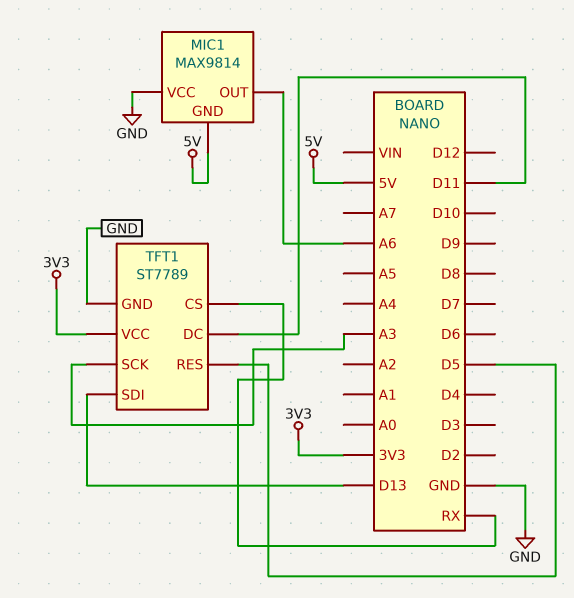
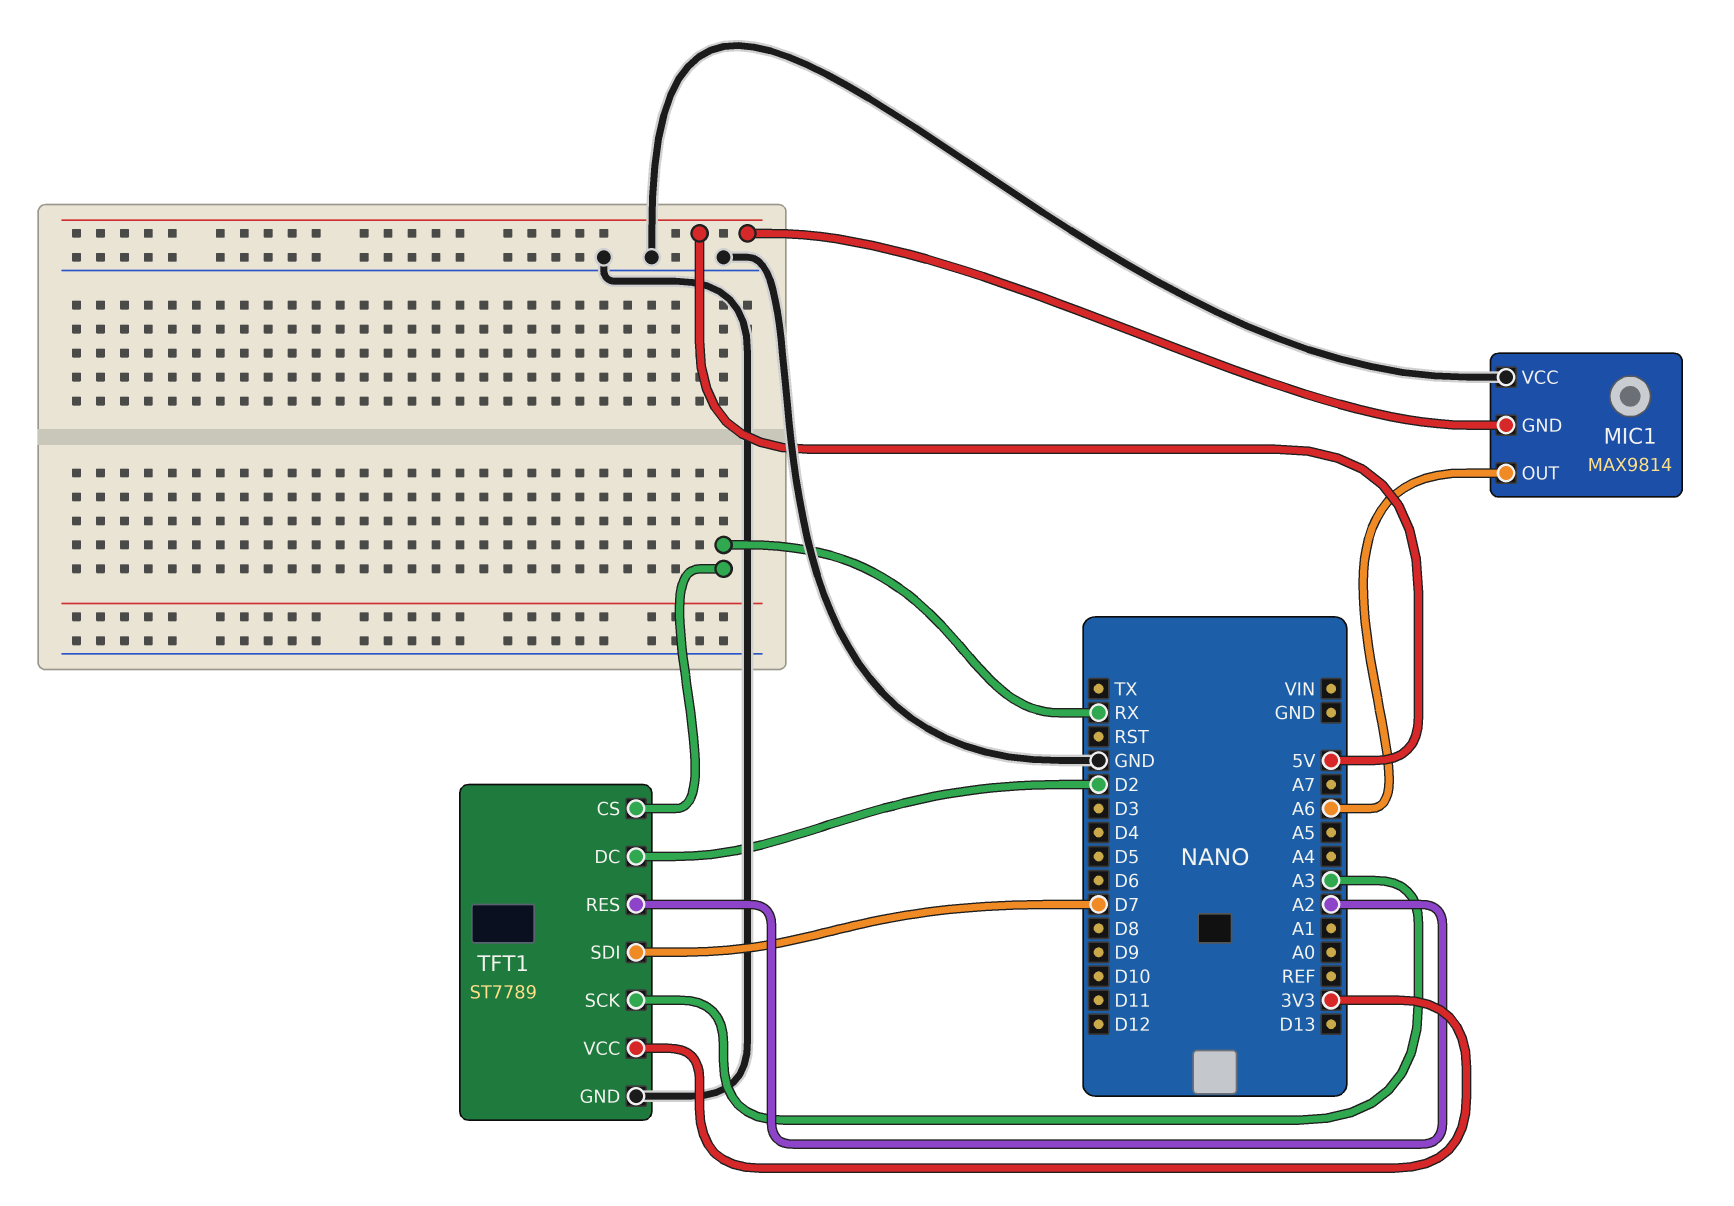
TFT1 pin DC: D11 -> D2
TFT1 pin RES: D5 -> A2
TFT1 pin SDI: D13 -> D7

